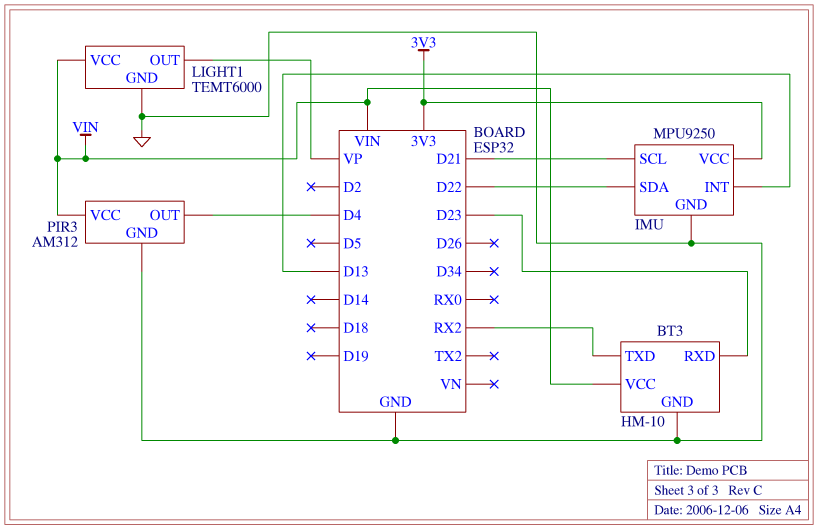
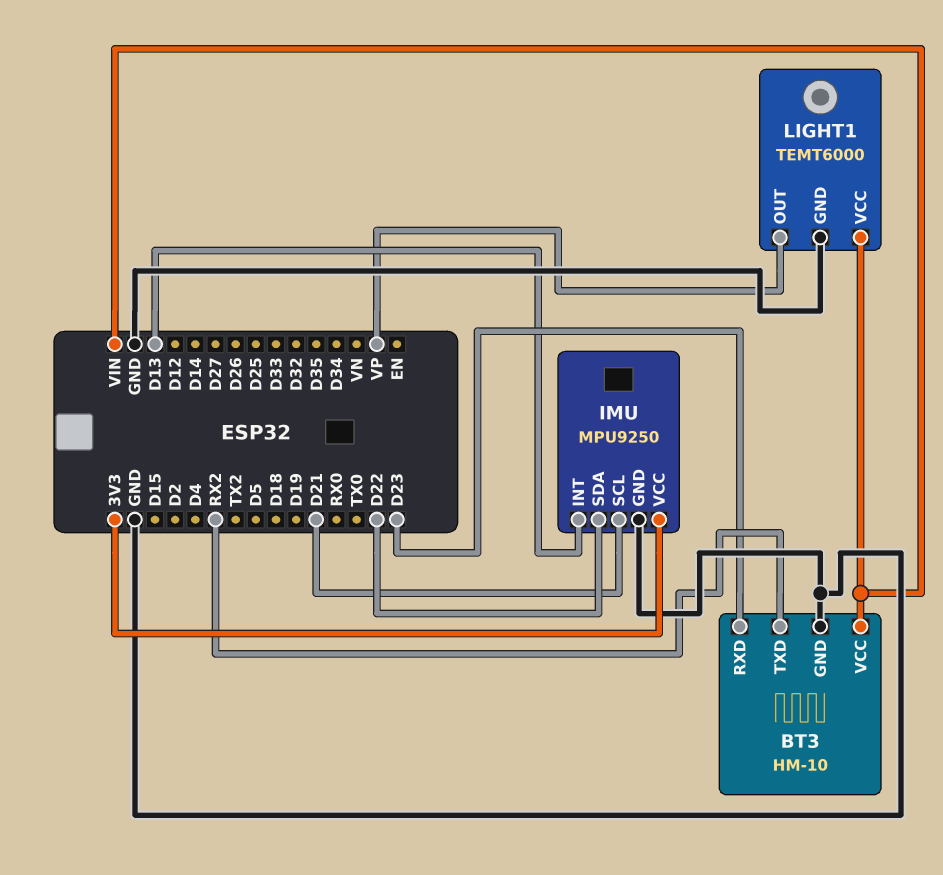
PIR3: AM312 -> none
PIR3 pin GND: GND -> none
PIR3 pin OUT: D4 -> none
PIR3 pin VCC: VIN -> none

